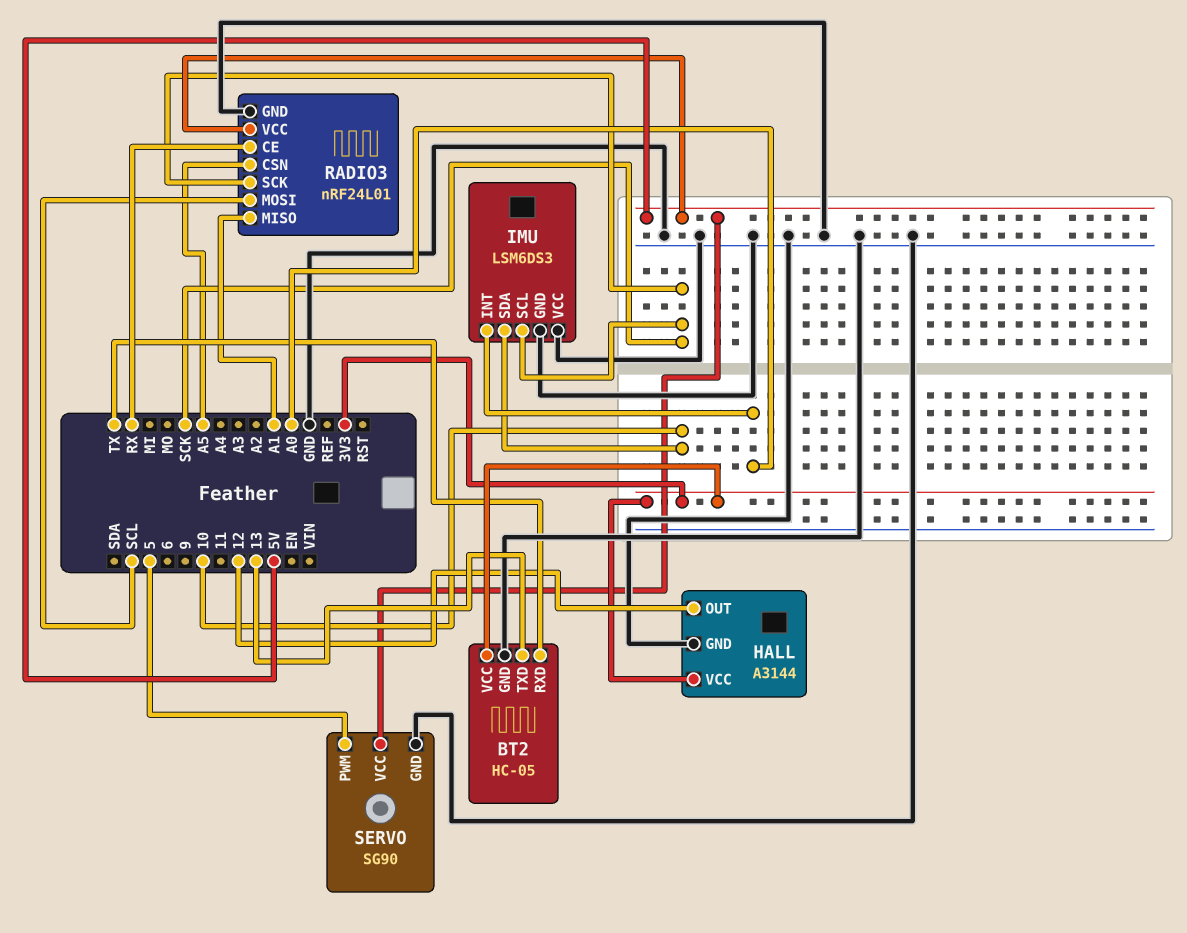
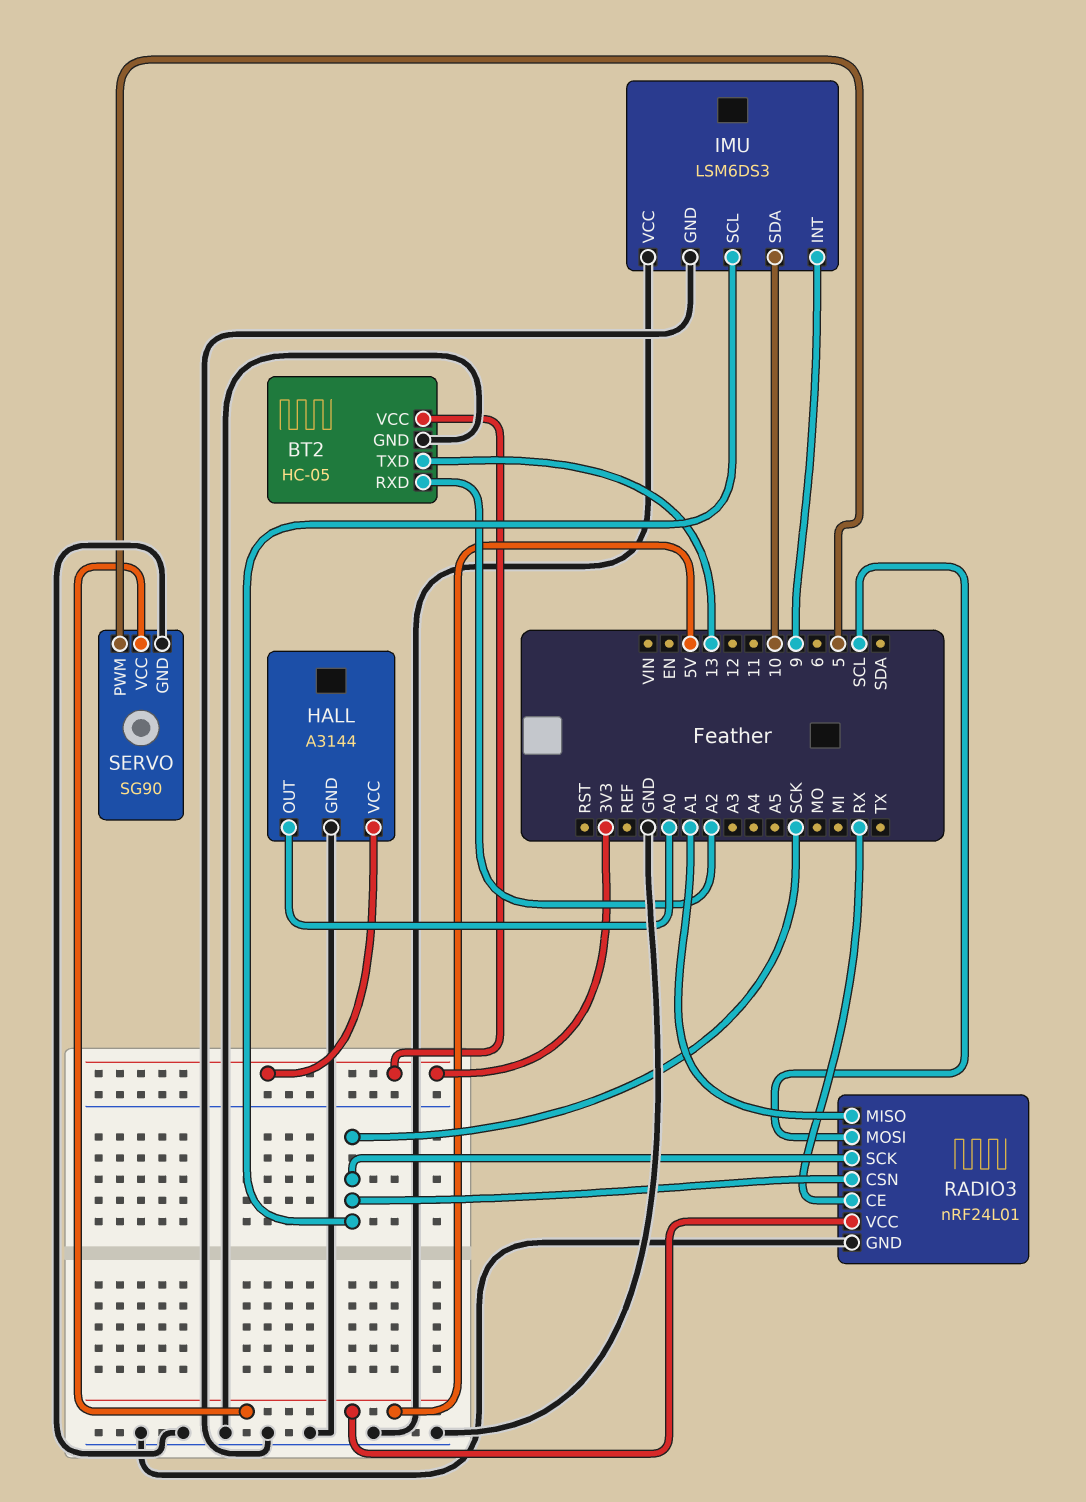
BT2 pin RXD: TX -> A2
HALL pin OUT: 12 -> A0
IMU pin INT: A0 -> 9
RADIO3 pin CSN: A5 -> SCK

